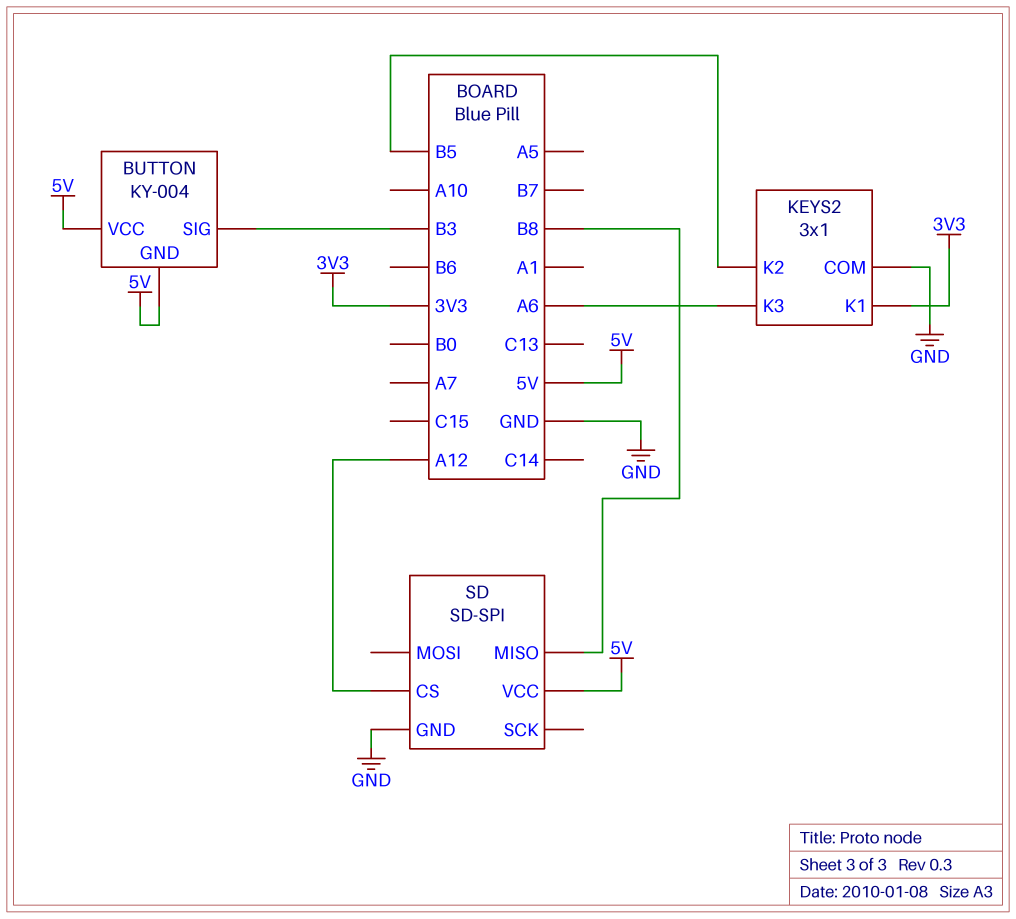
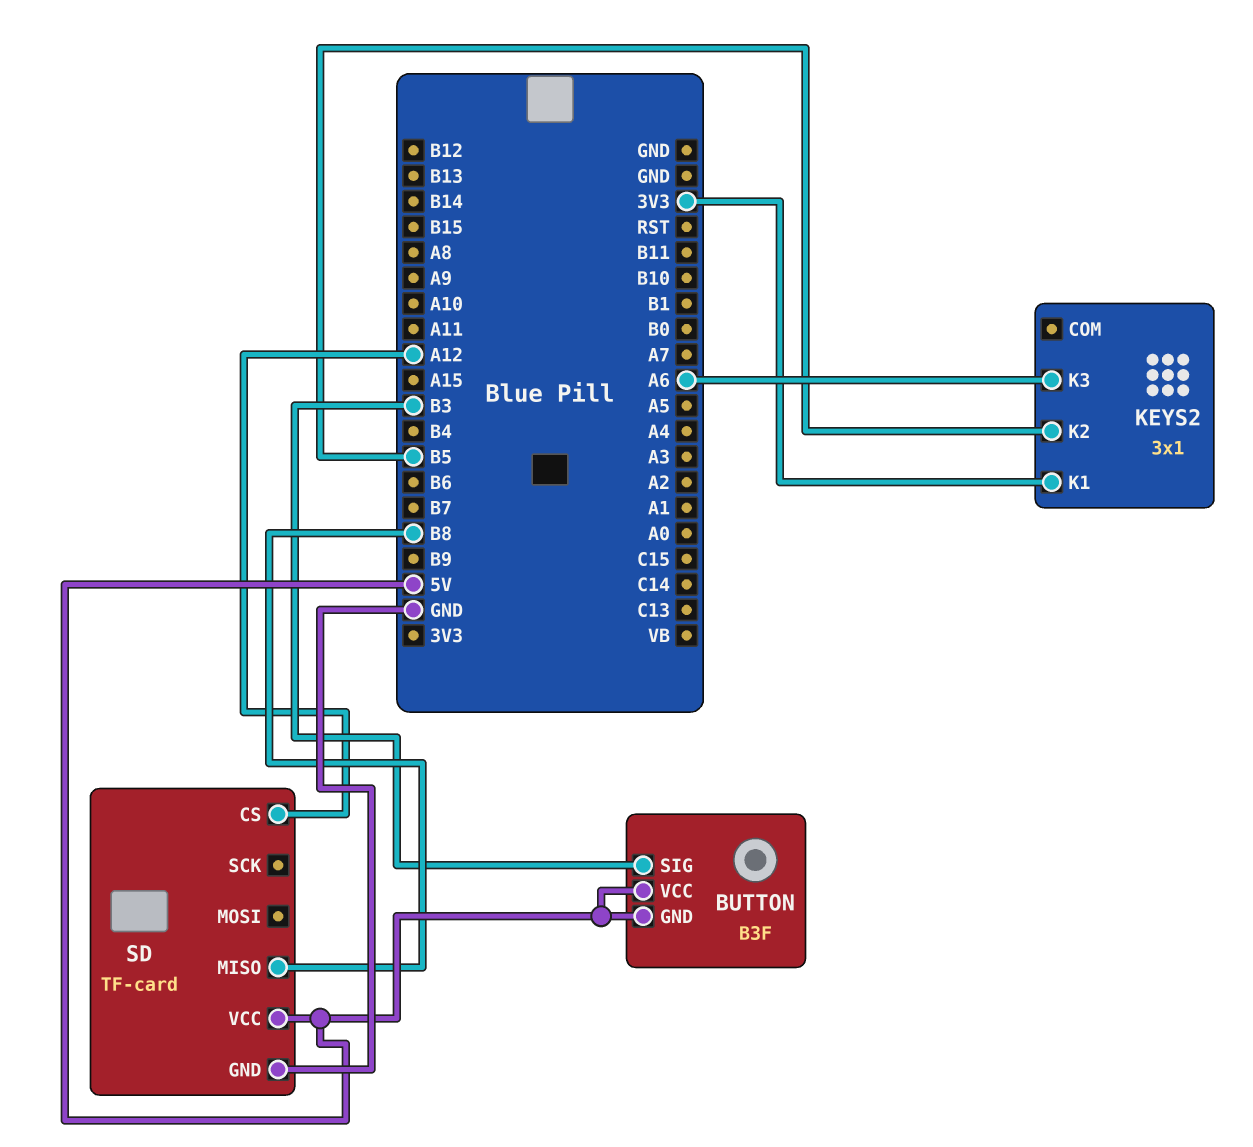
BUTTON: KY-004 -> B3F
KEYS2 pin COM: GND -> none
SD: SD-SPI -> TF-card

